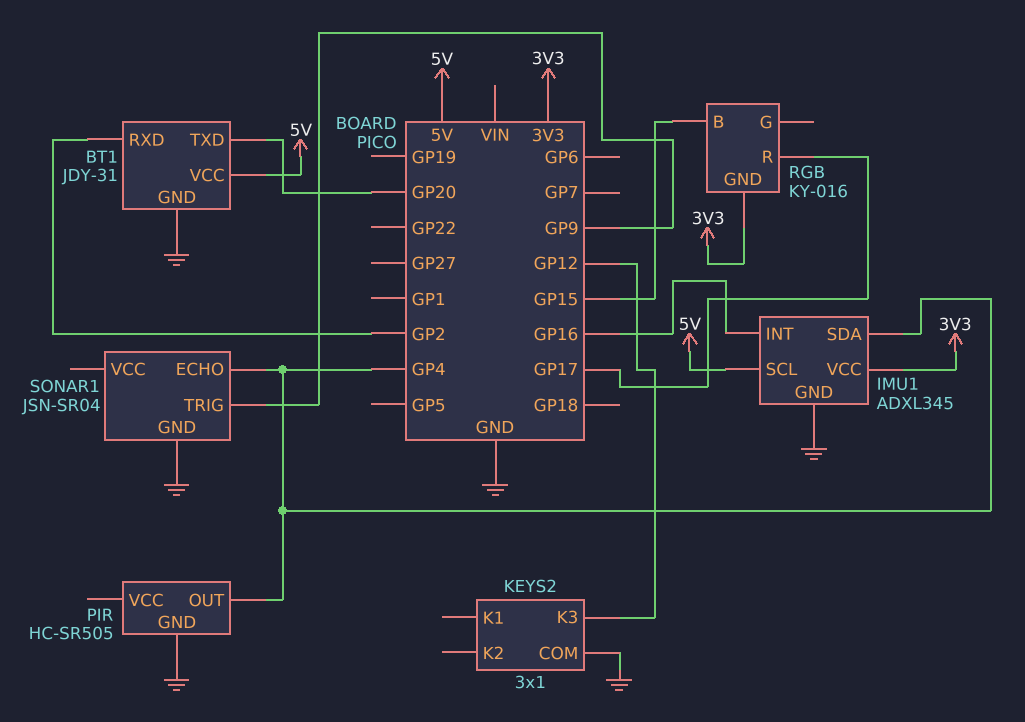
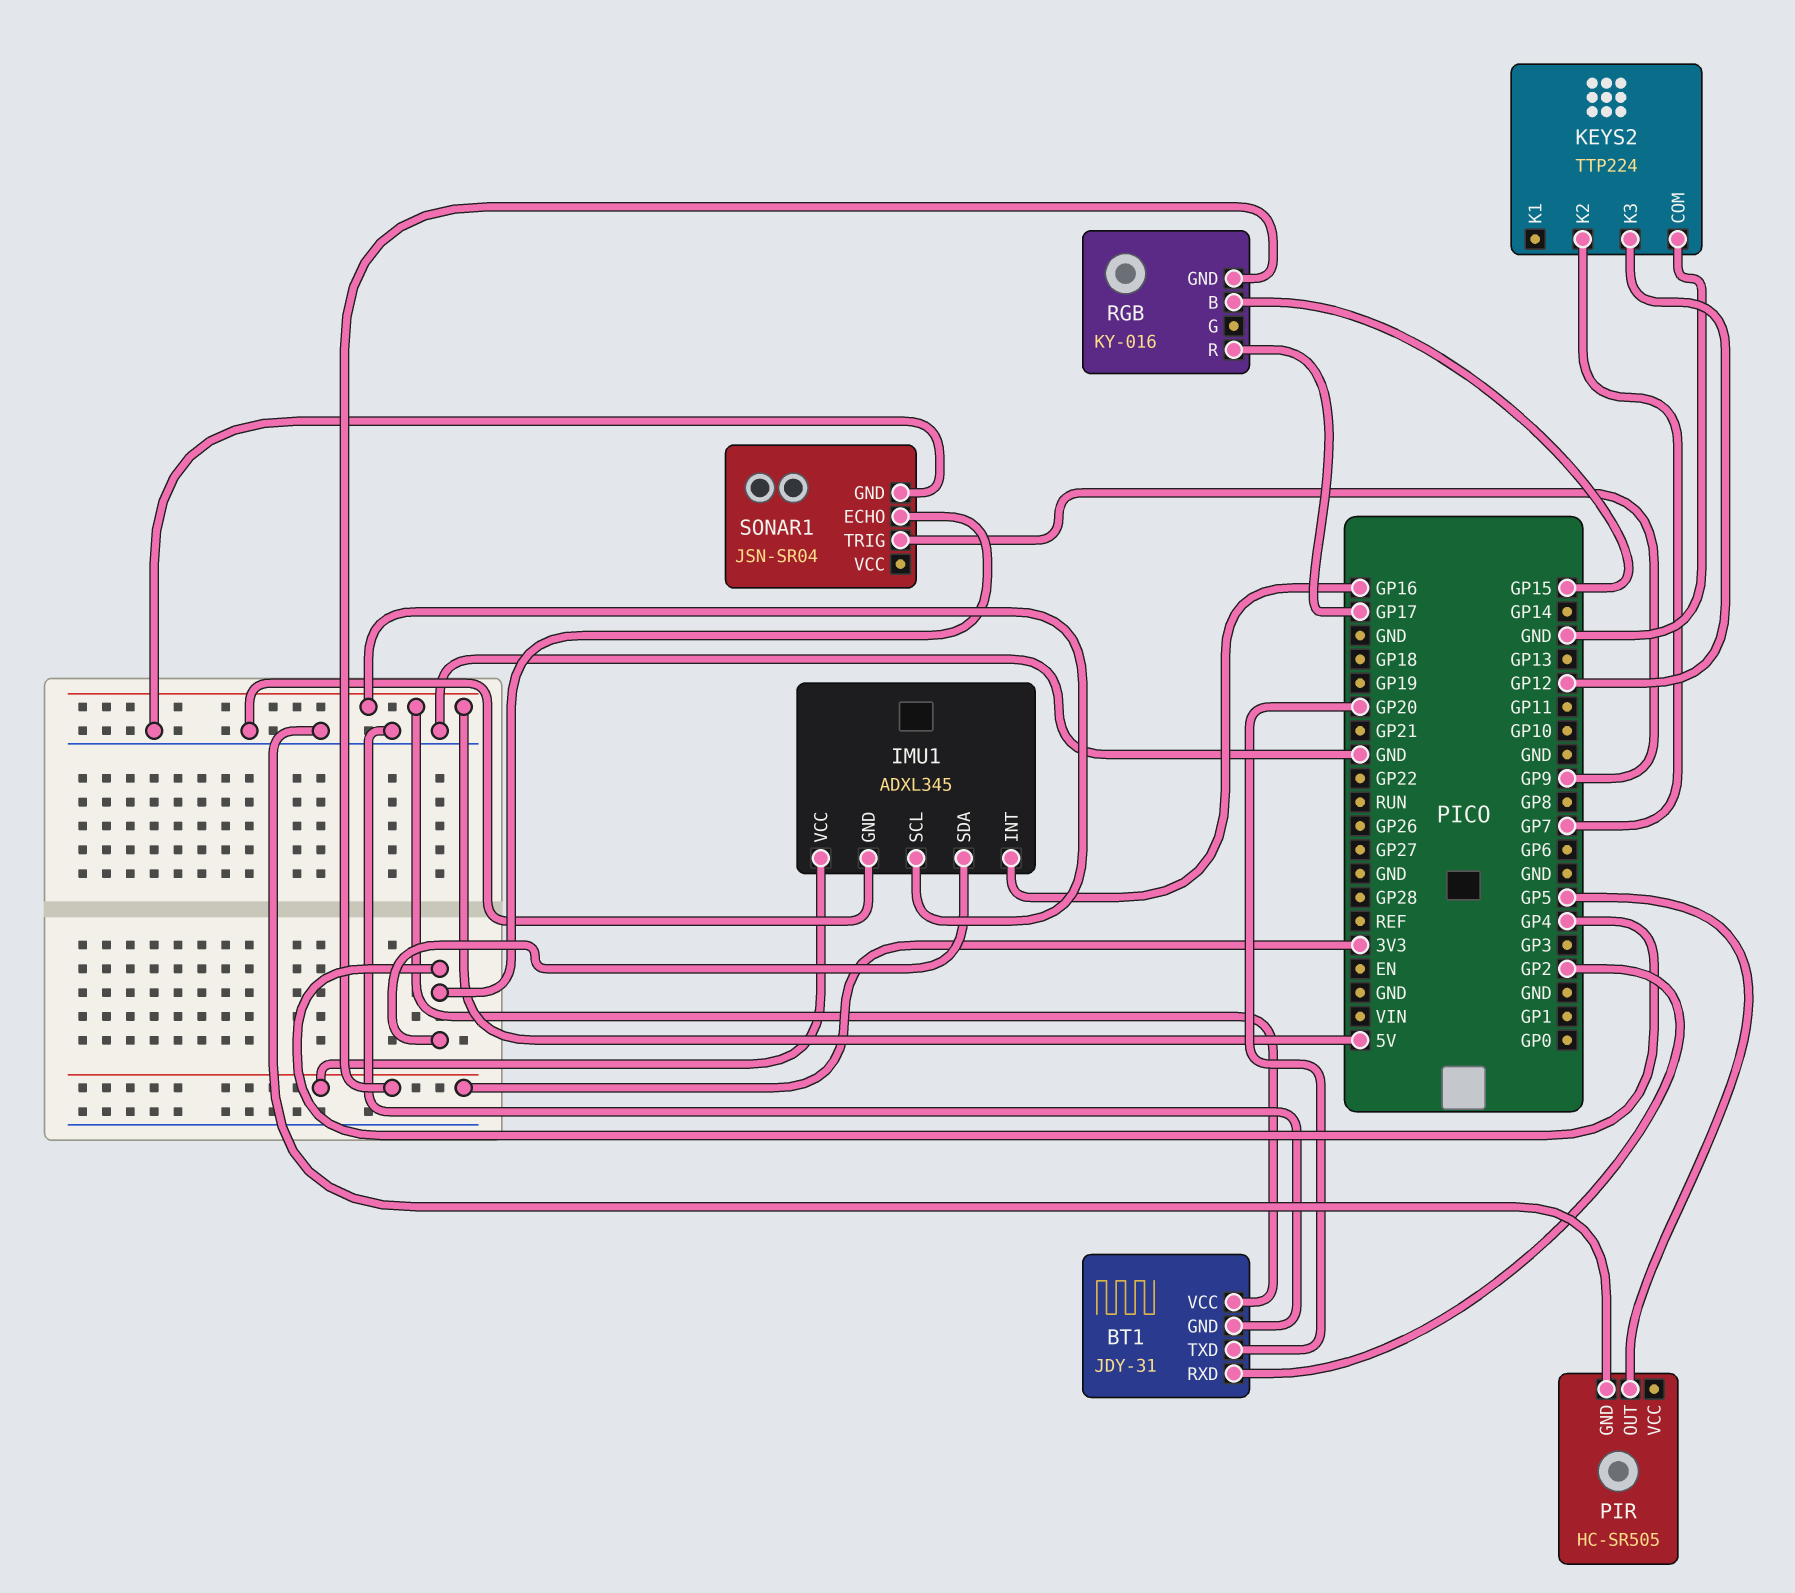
KEYS2: 3x1 -> TTP224
KEYS2 pin K2: none -> GP7
PIR pin OUT: GP4 -> GP5

